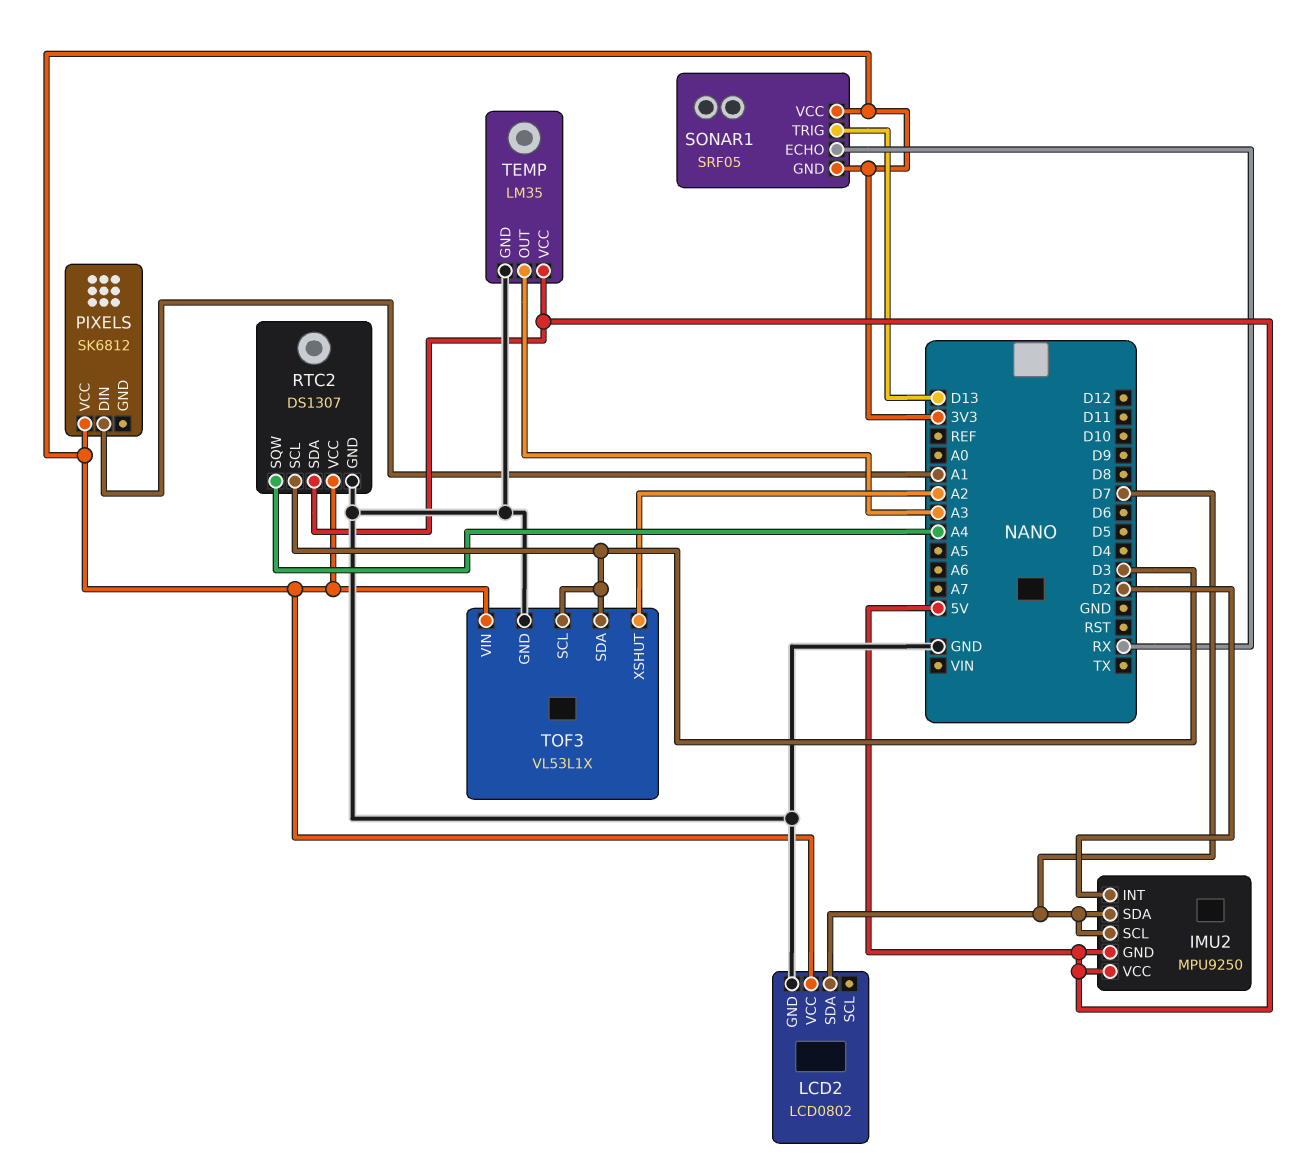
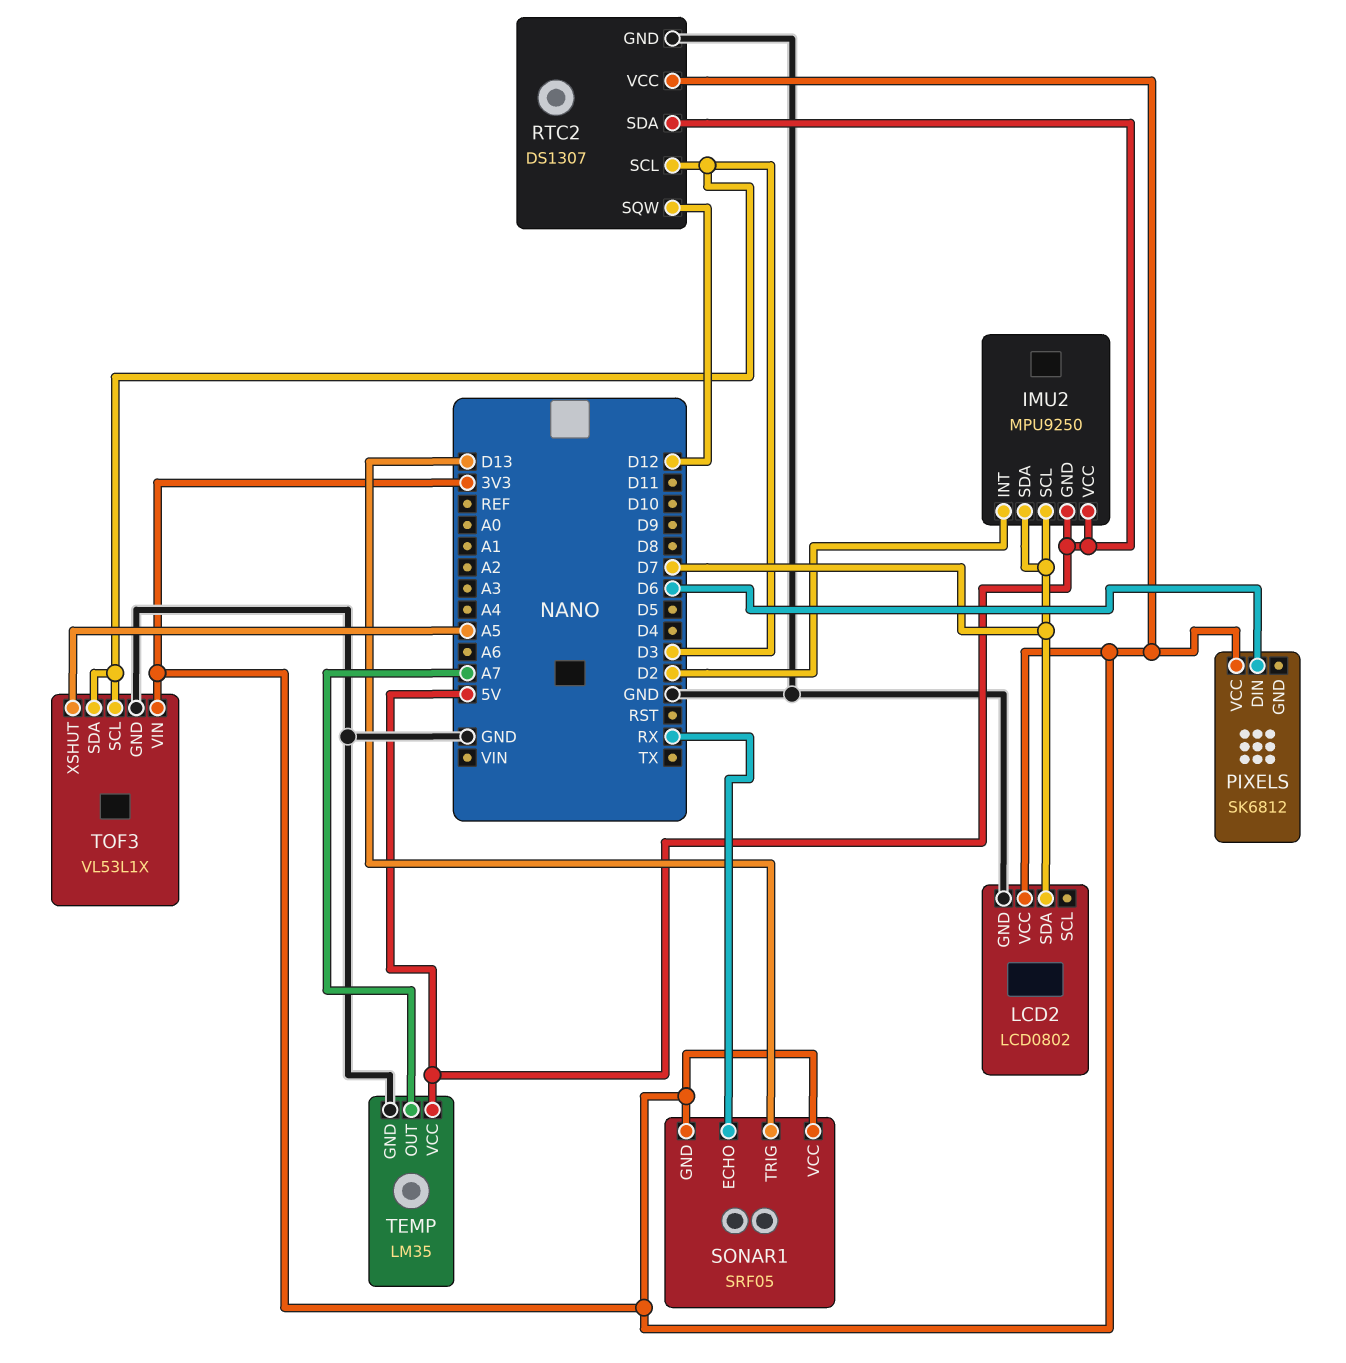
PIXELS pin DIN: A1 -> D6
RTC2 pin SQW: A4 -> D12
TEMP pin OUT: A3 -> A7
TOF3 pin XSHUT: A2 -> A5

